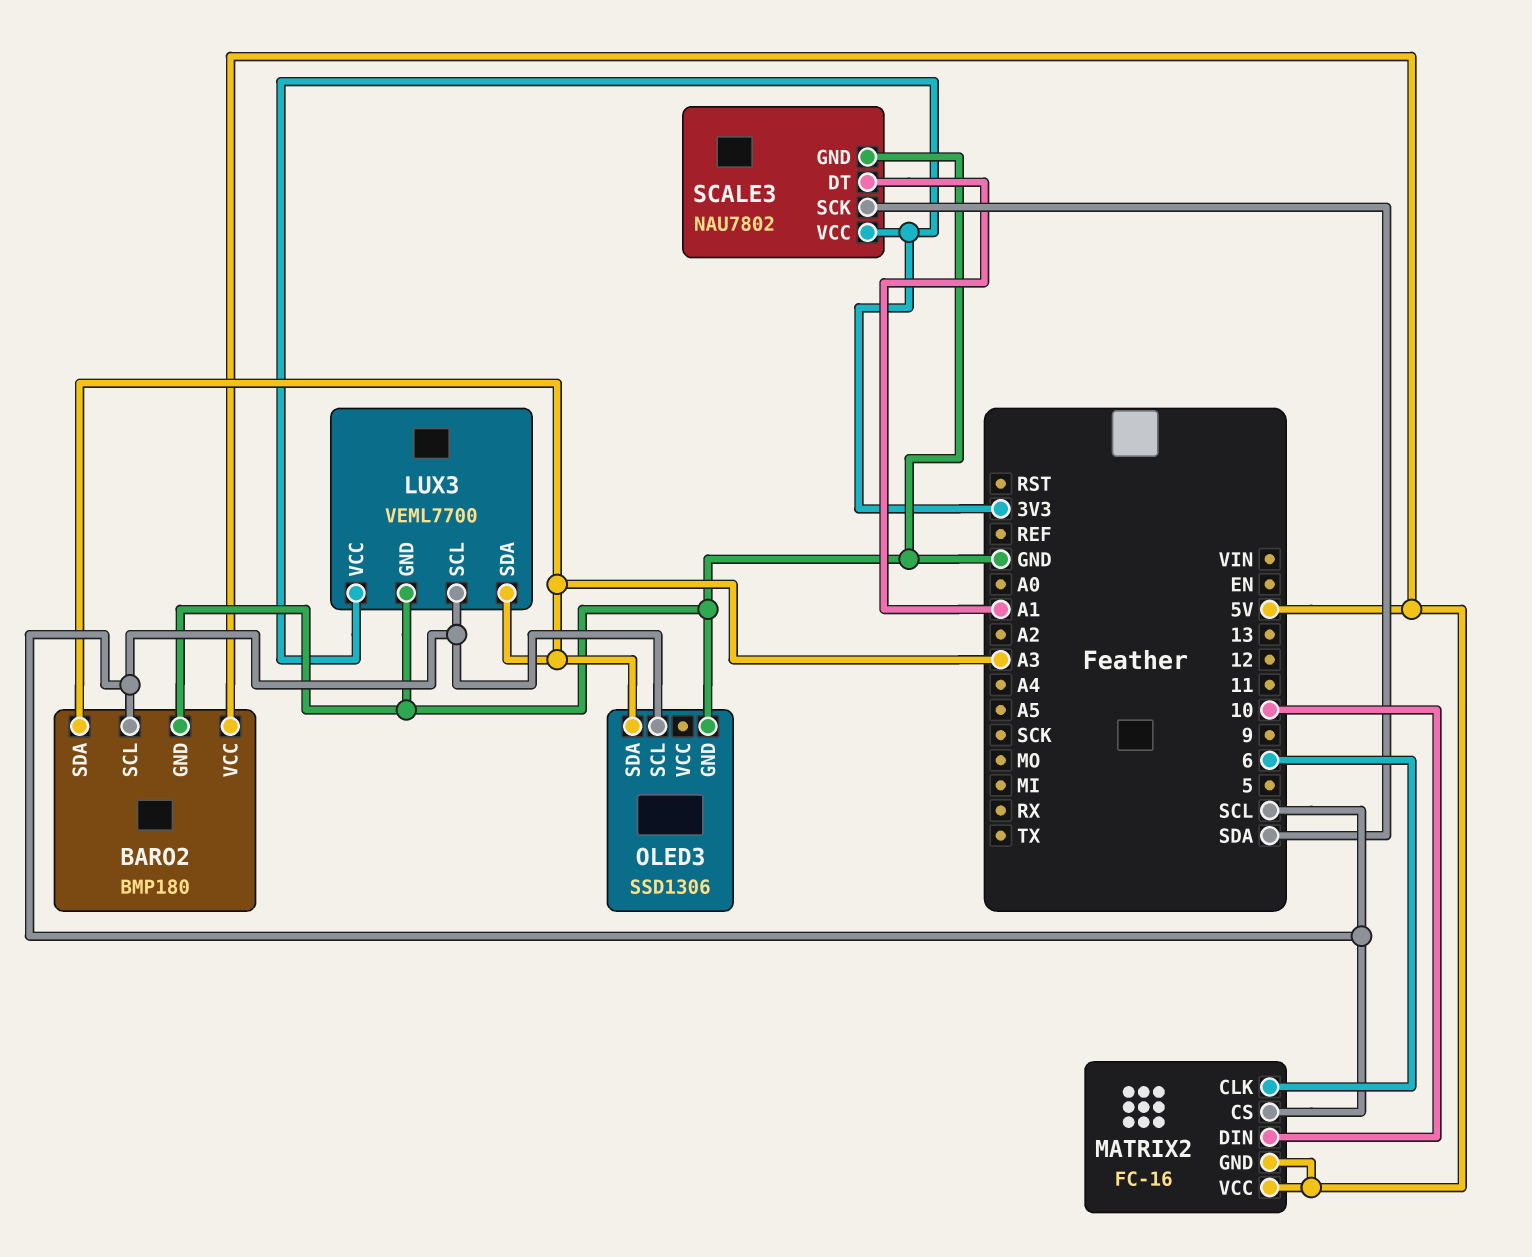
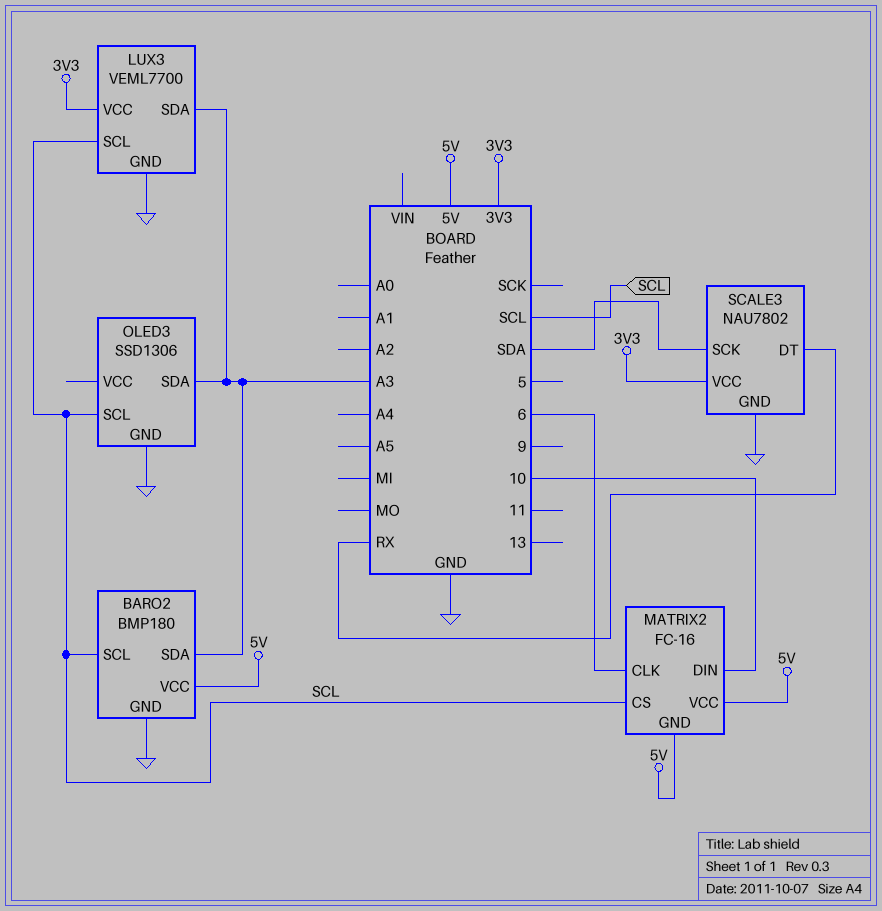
SCALE3 pin DT: A1 -> RX

